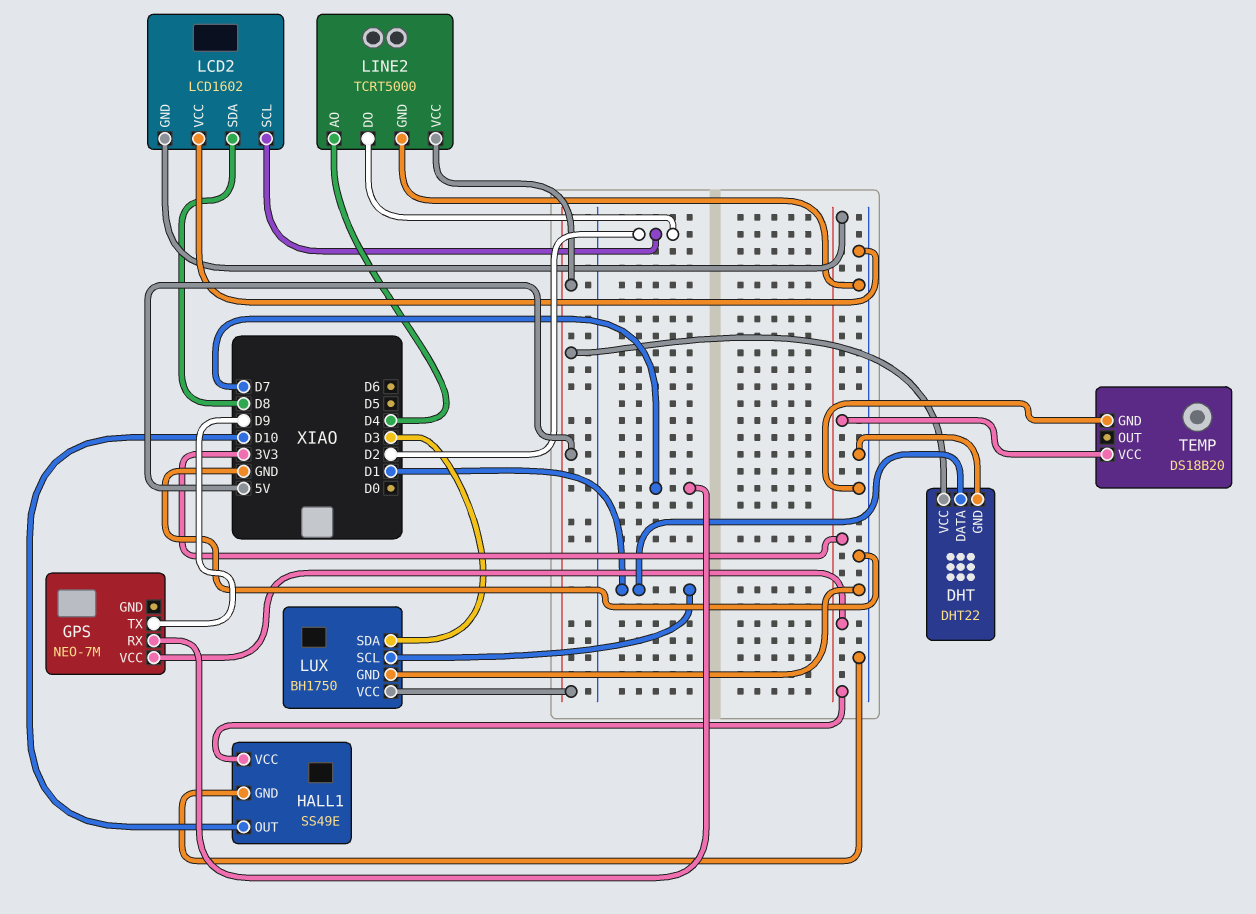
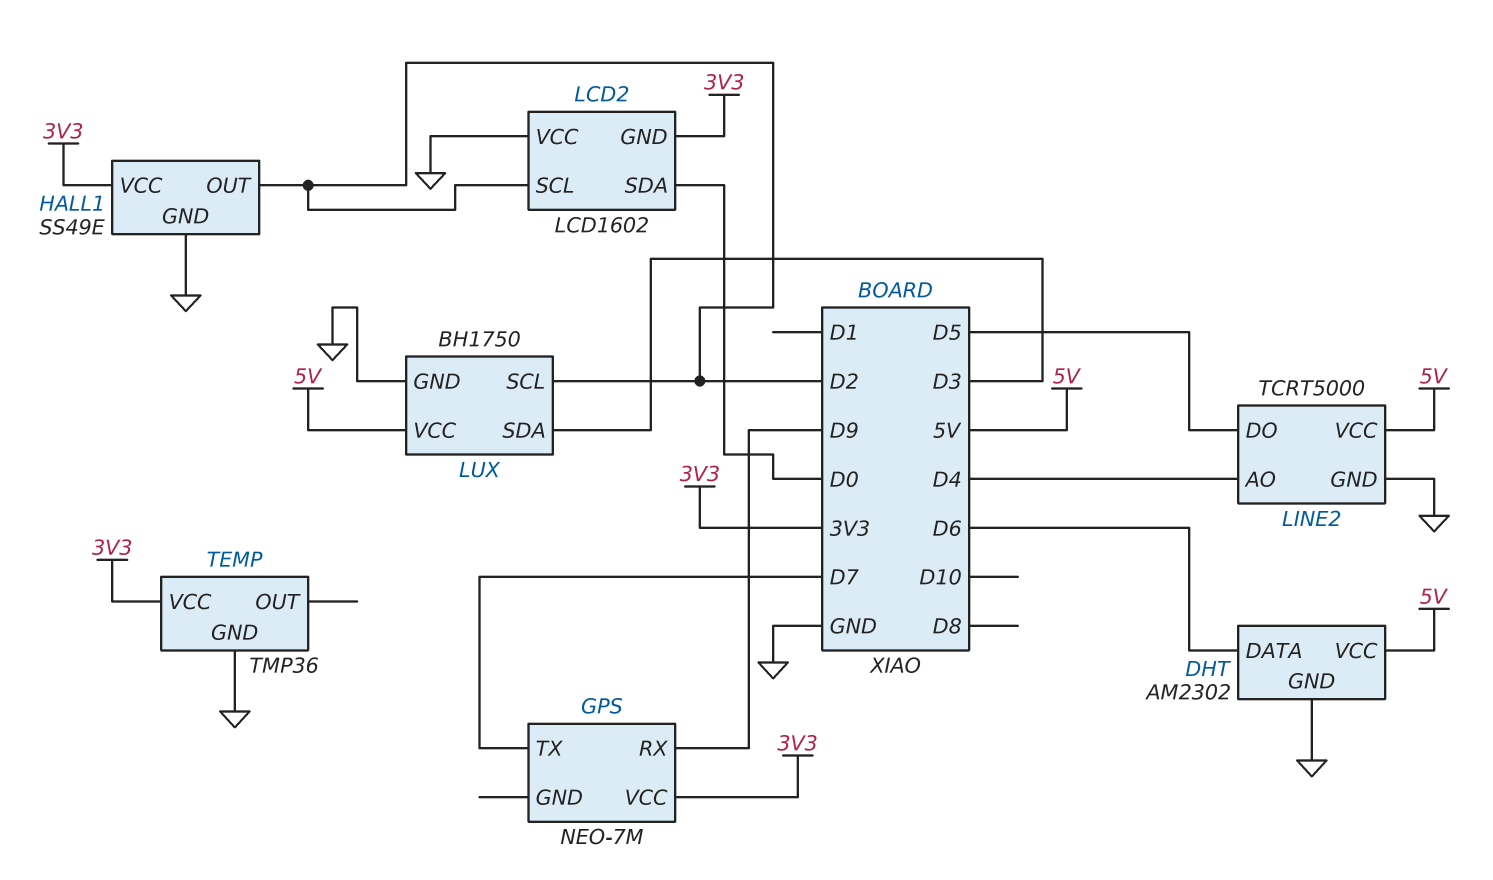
DHT: DHT22 -> AM2302
DHT pin DATA: D1 -> D6
GPS pin RX: D7 -> D9
GPS pin TX: D9 -> D7
HALL1 pin OUT: D10 -> D2
LCD2 pin SDA: D8 -> D0
LINE2 pin DO: D2 -> D5
LUX pin SCL: D1 -> D2
TEMP: DS18B20 -> TMP36

